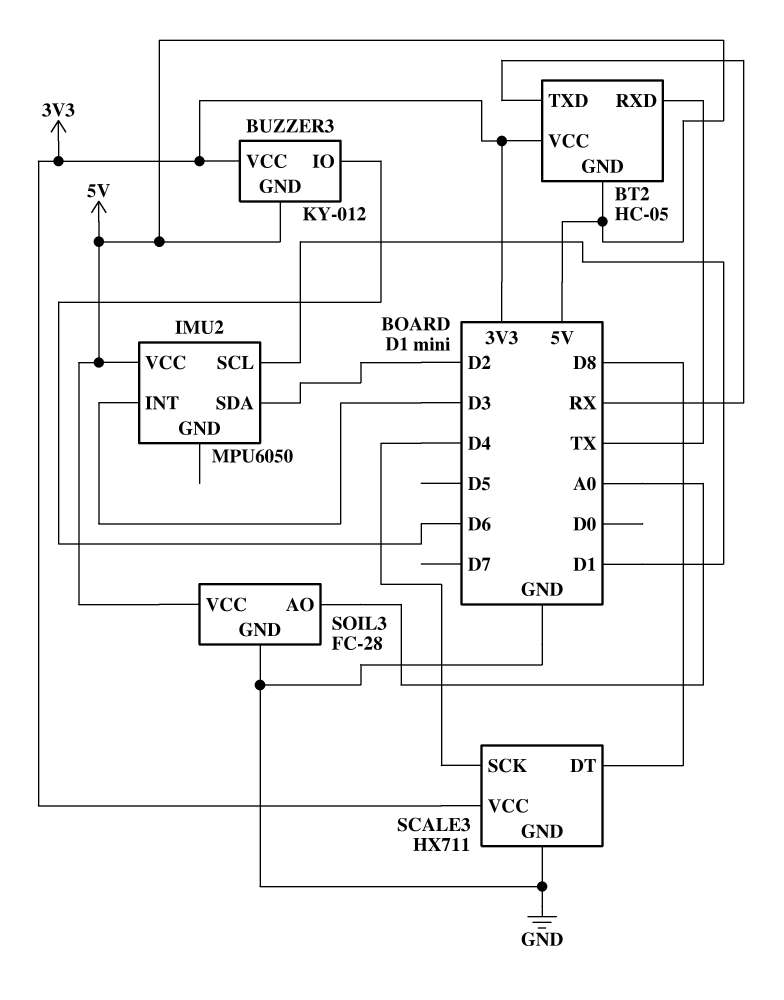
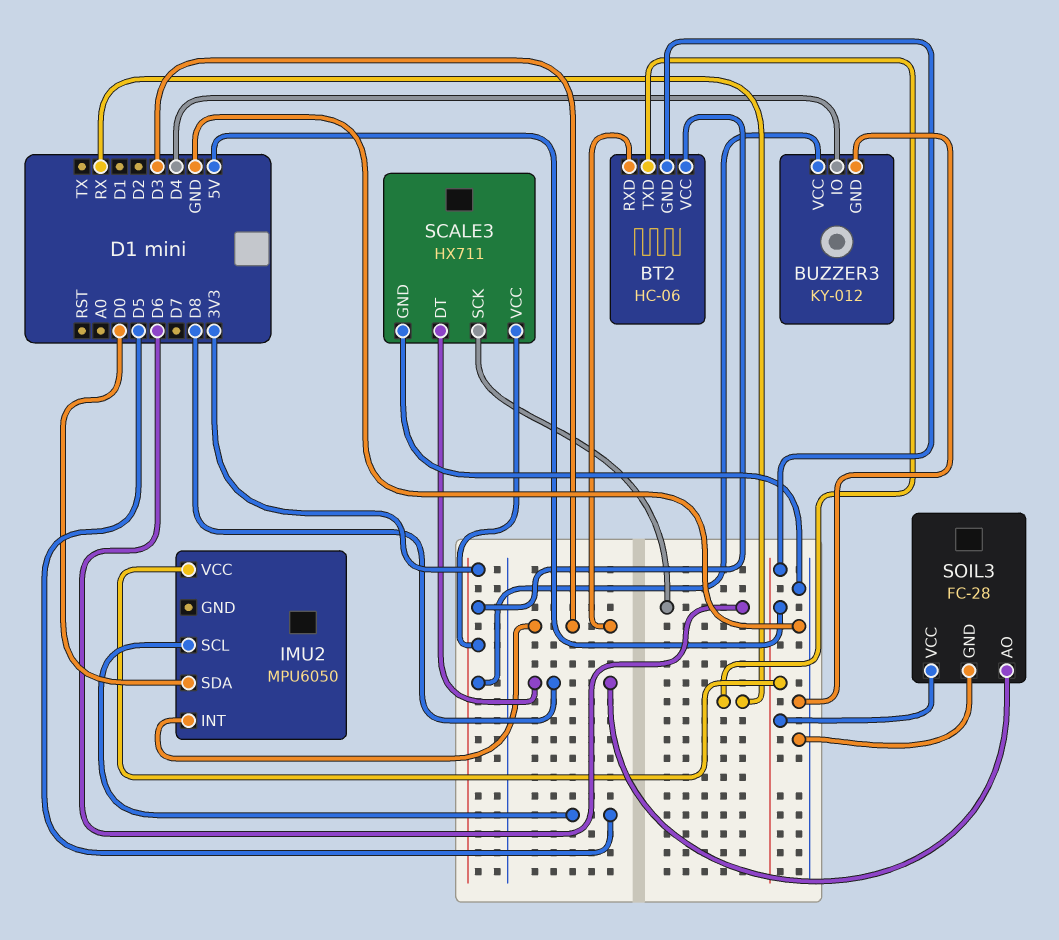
BT2: HC-05 -> HC-06
BT2 pin RXD: TX -> D3
BUZZER3 pin GND: 5V -> GND
BUZZER3 pin IO: D6 -> D4
IMU2 pin SCL: D1 -> D5
IMU2 pin SDA: D2 -> D0
SCALE3 pin SCK: D4 -> D6
SOIL3 pin AO: A0 -> D8

